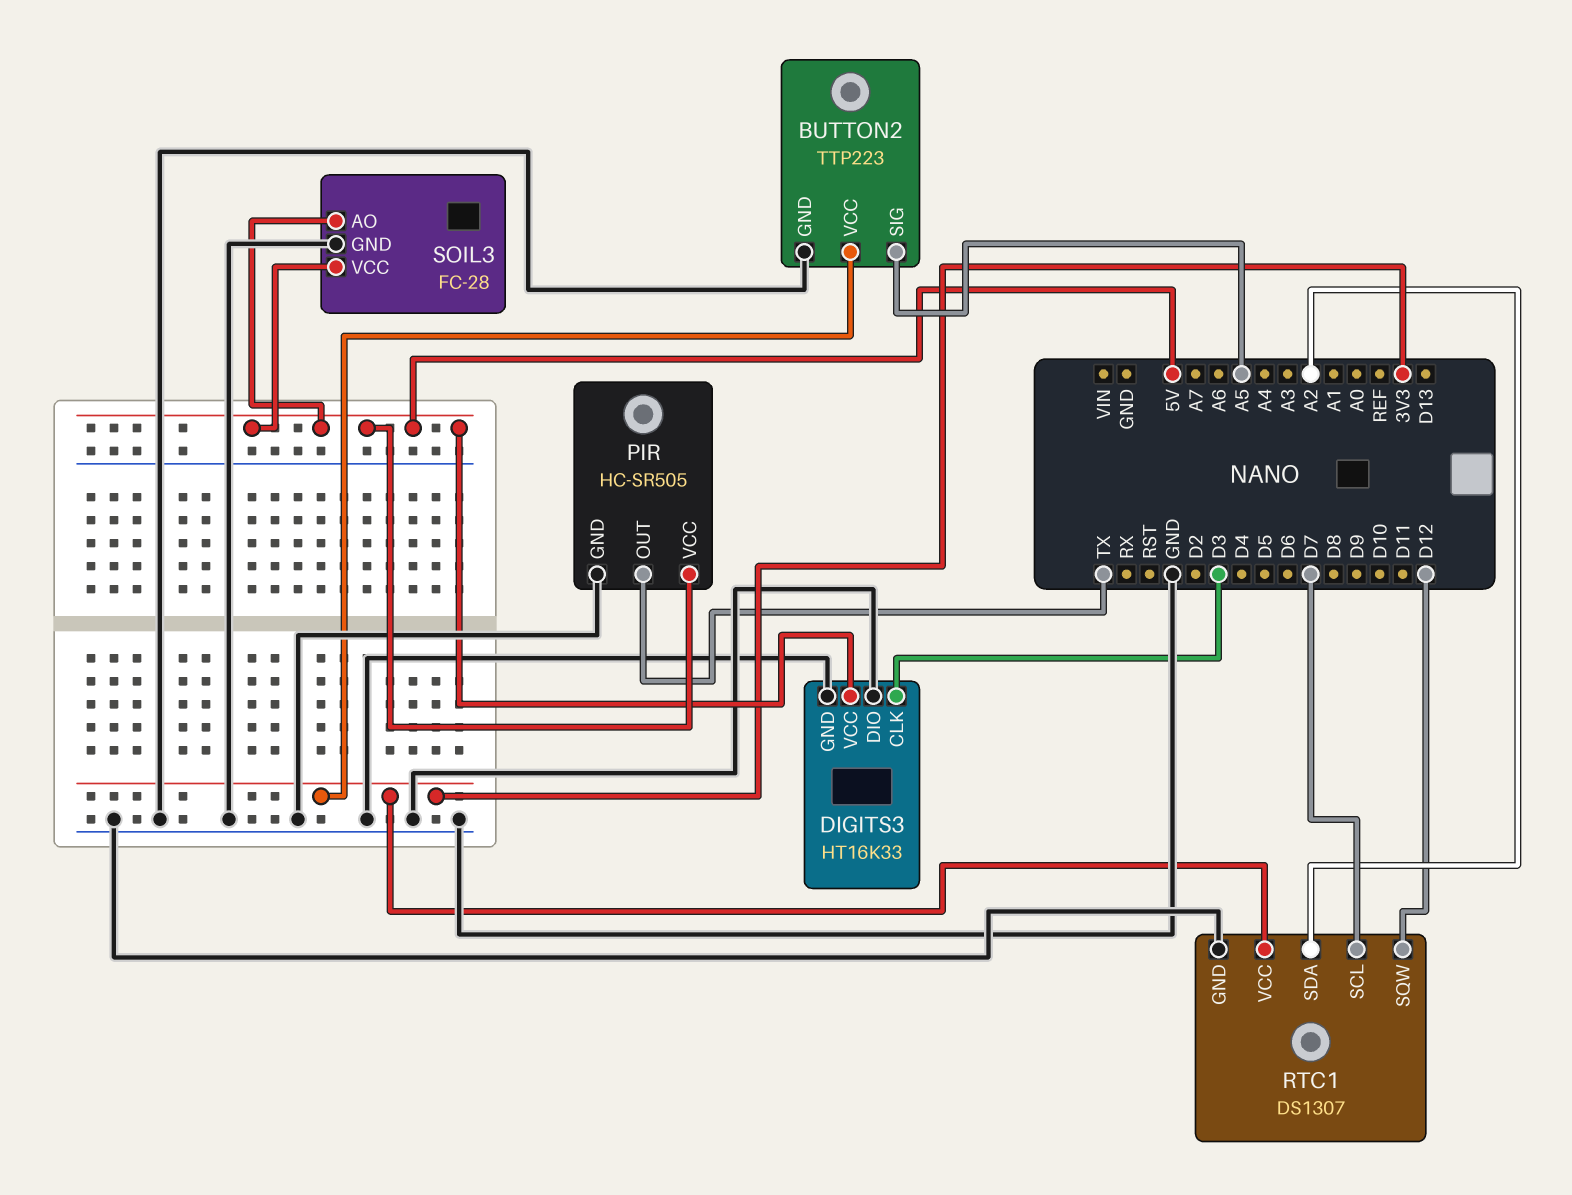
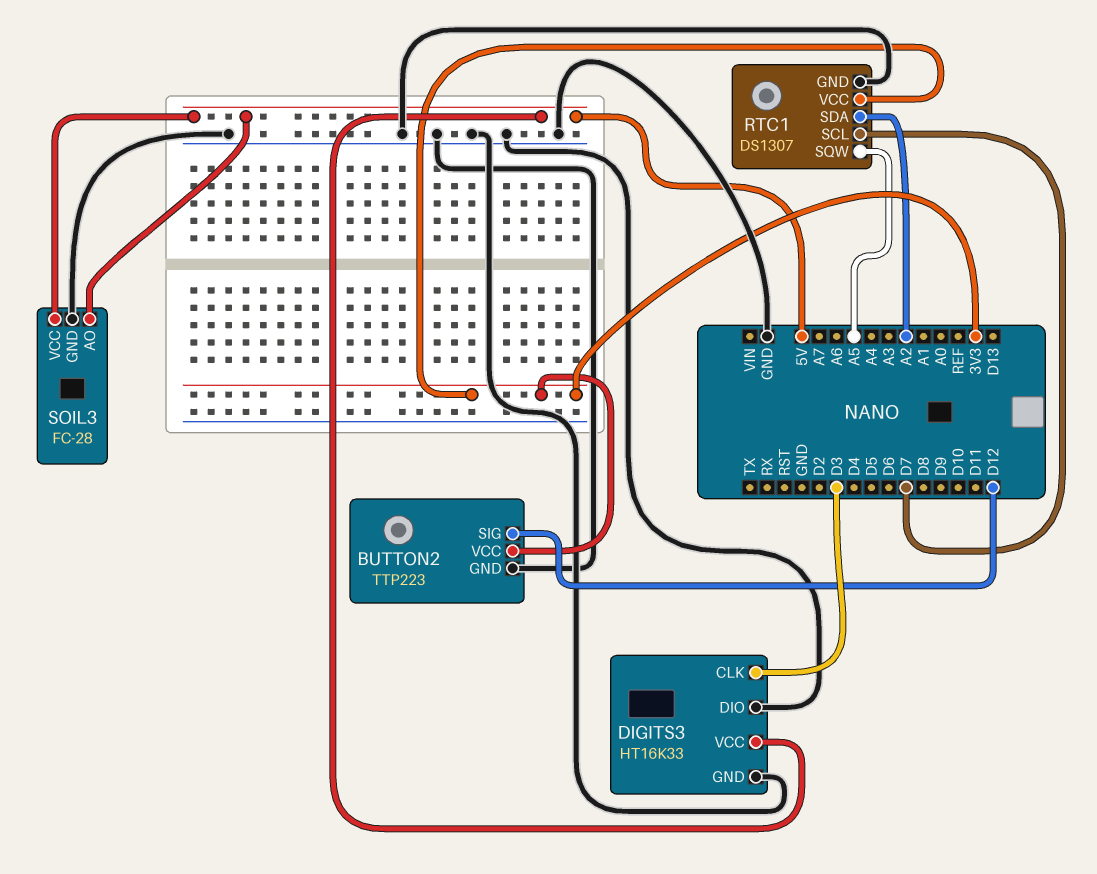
BUTTON2 pin SIG: A5 -> D12
PIR: HC-SR505 -> none
PIR pin GND: GND -> none
PIR pin OUT: TX -> none
PIR pin VCC: 5V -> none
RTC1 pin SQW: D12 -> A5

